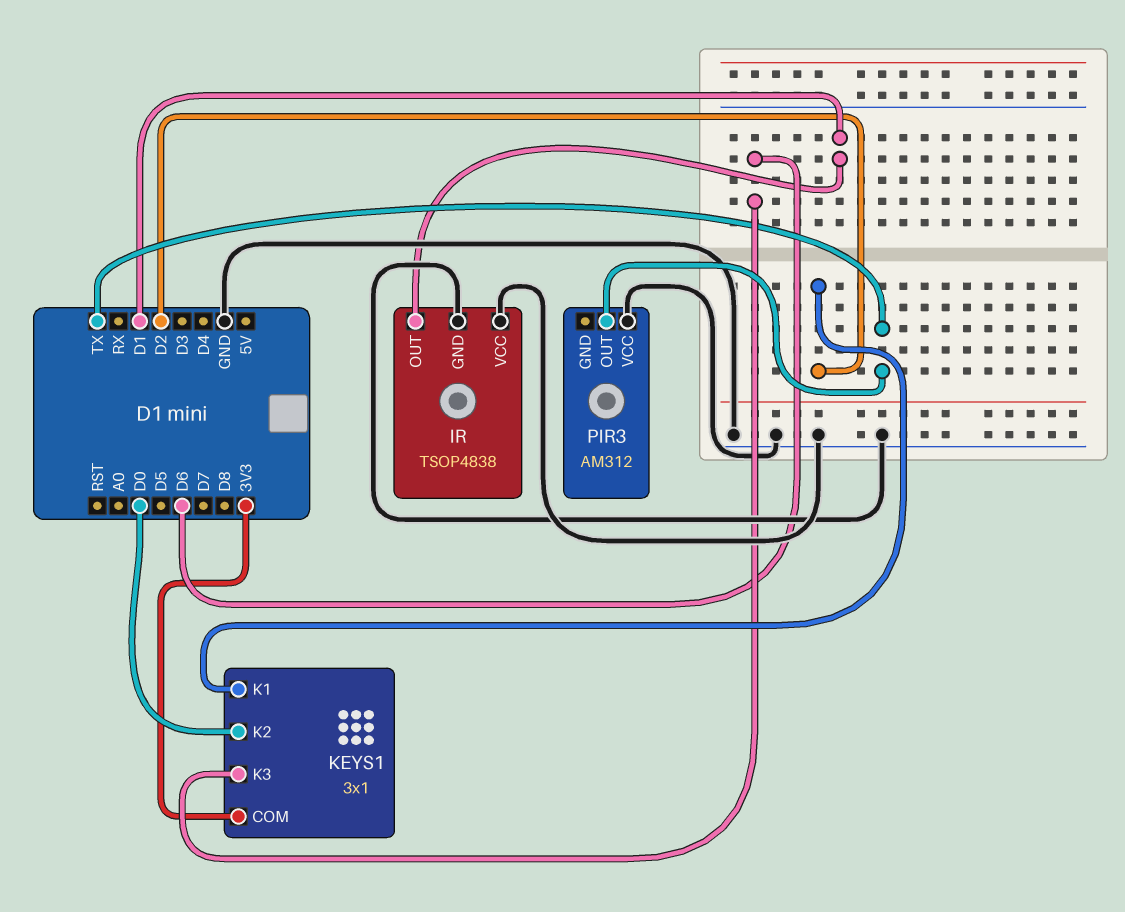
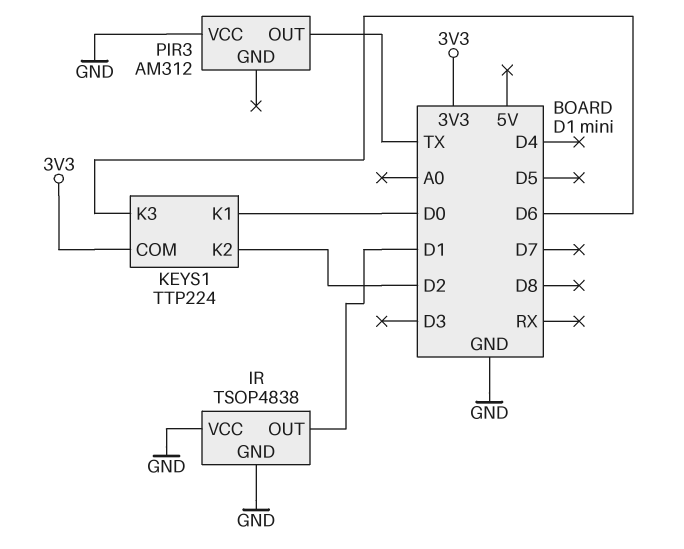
KEYS1: 3x1 -> TTP224
KEYS1 pin K1: D2 -> D0
KEYS1 pin K2: D0 -> D2

